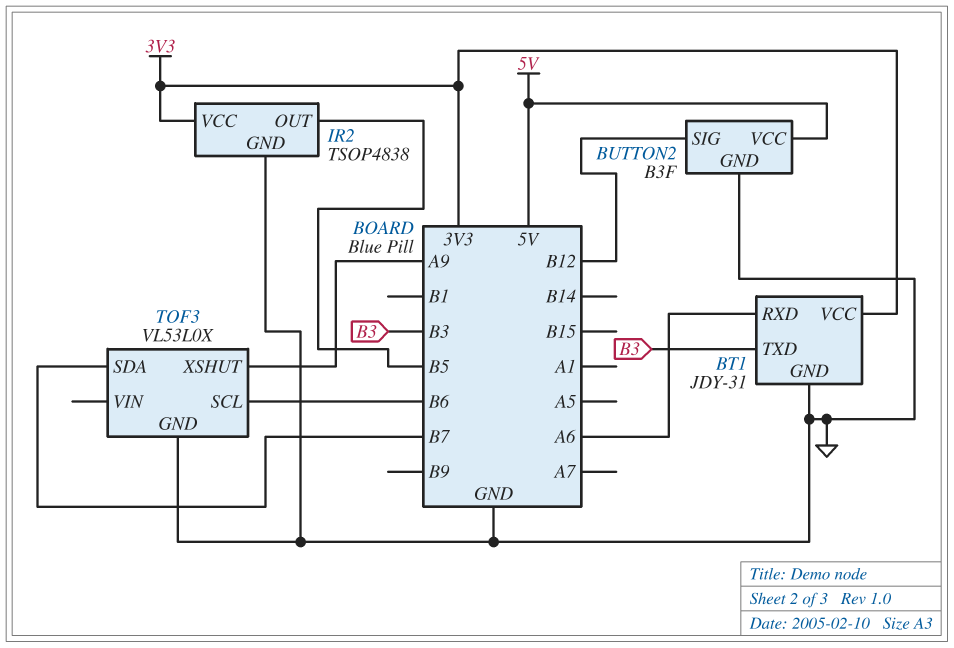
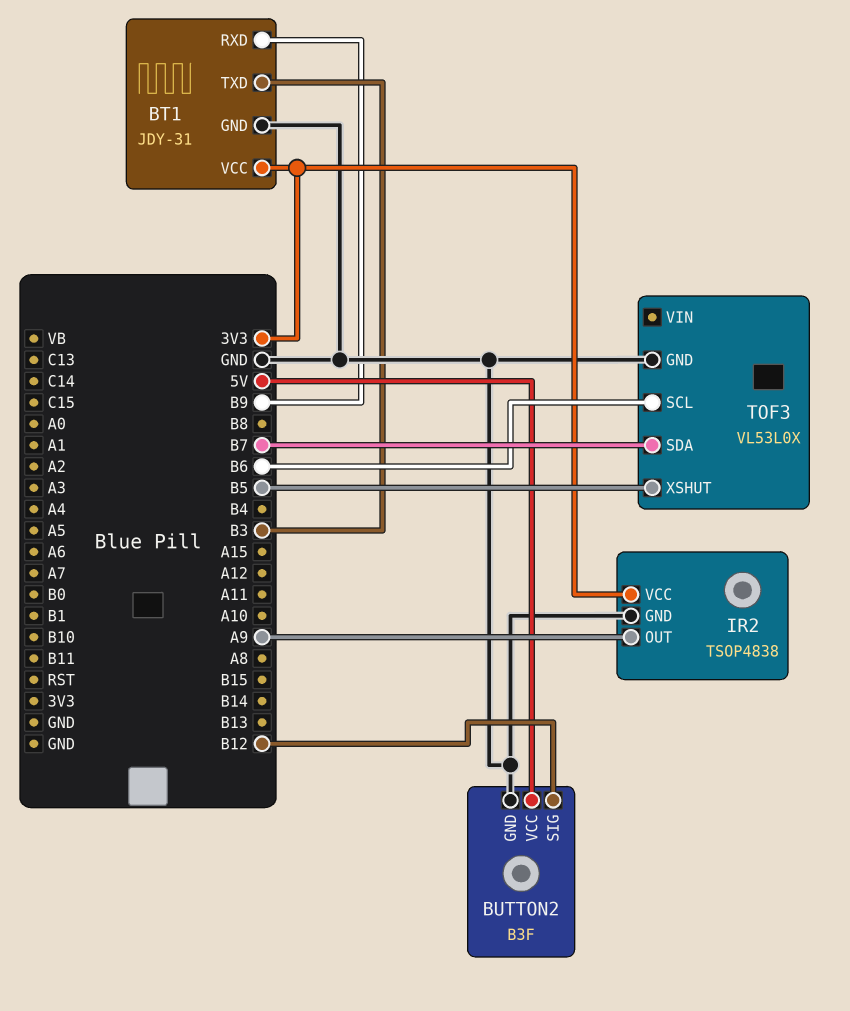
BT1 pin RXD: A6 -> B9
IR2 pin OUT: B5 -> A9
TOF3 pin XSHUT: A9 -> B5

